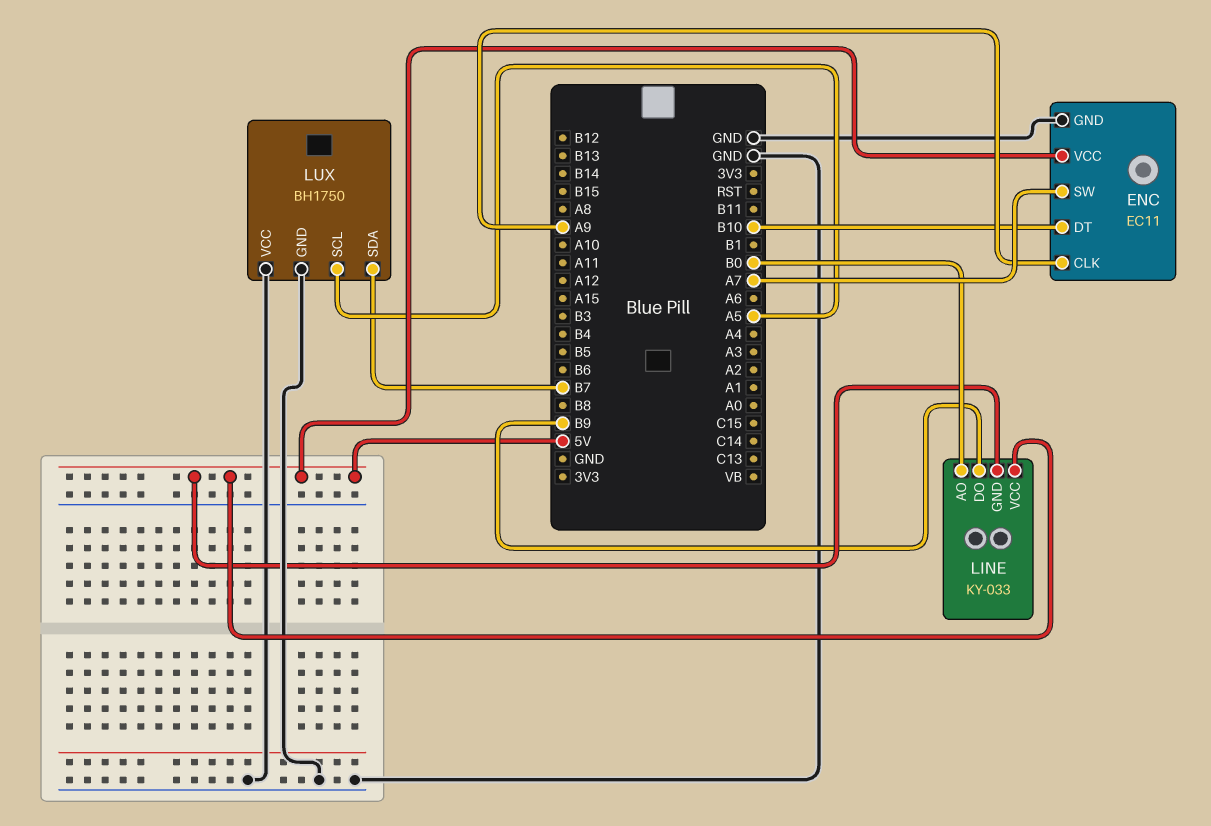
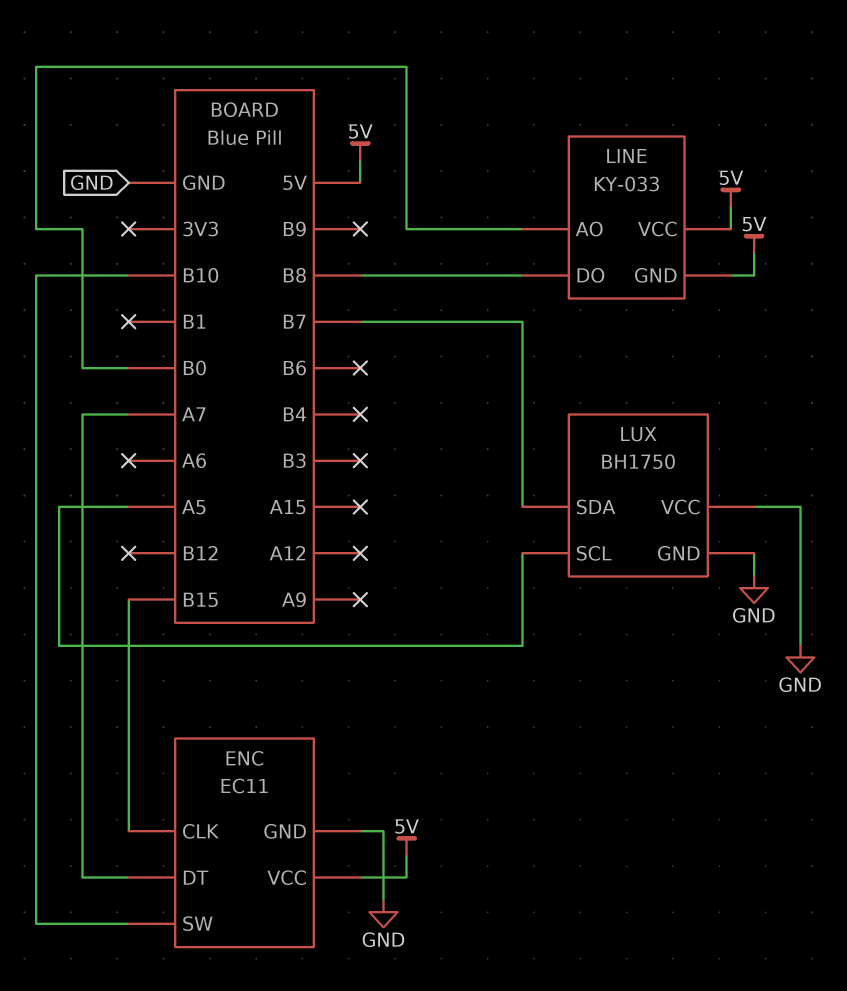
ENC pin CLK: A9 -> B15
ENC pin DT: B10 -> A7
ENC pin SW: A7 -> B10
LINE pin DO: B9 -> B8

